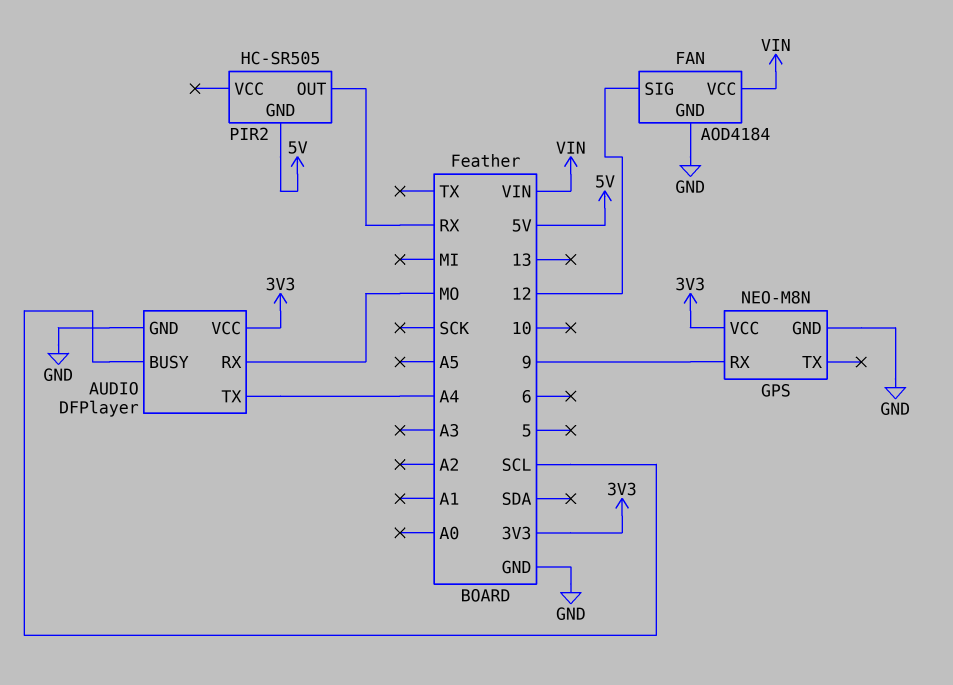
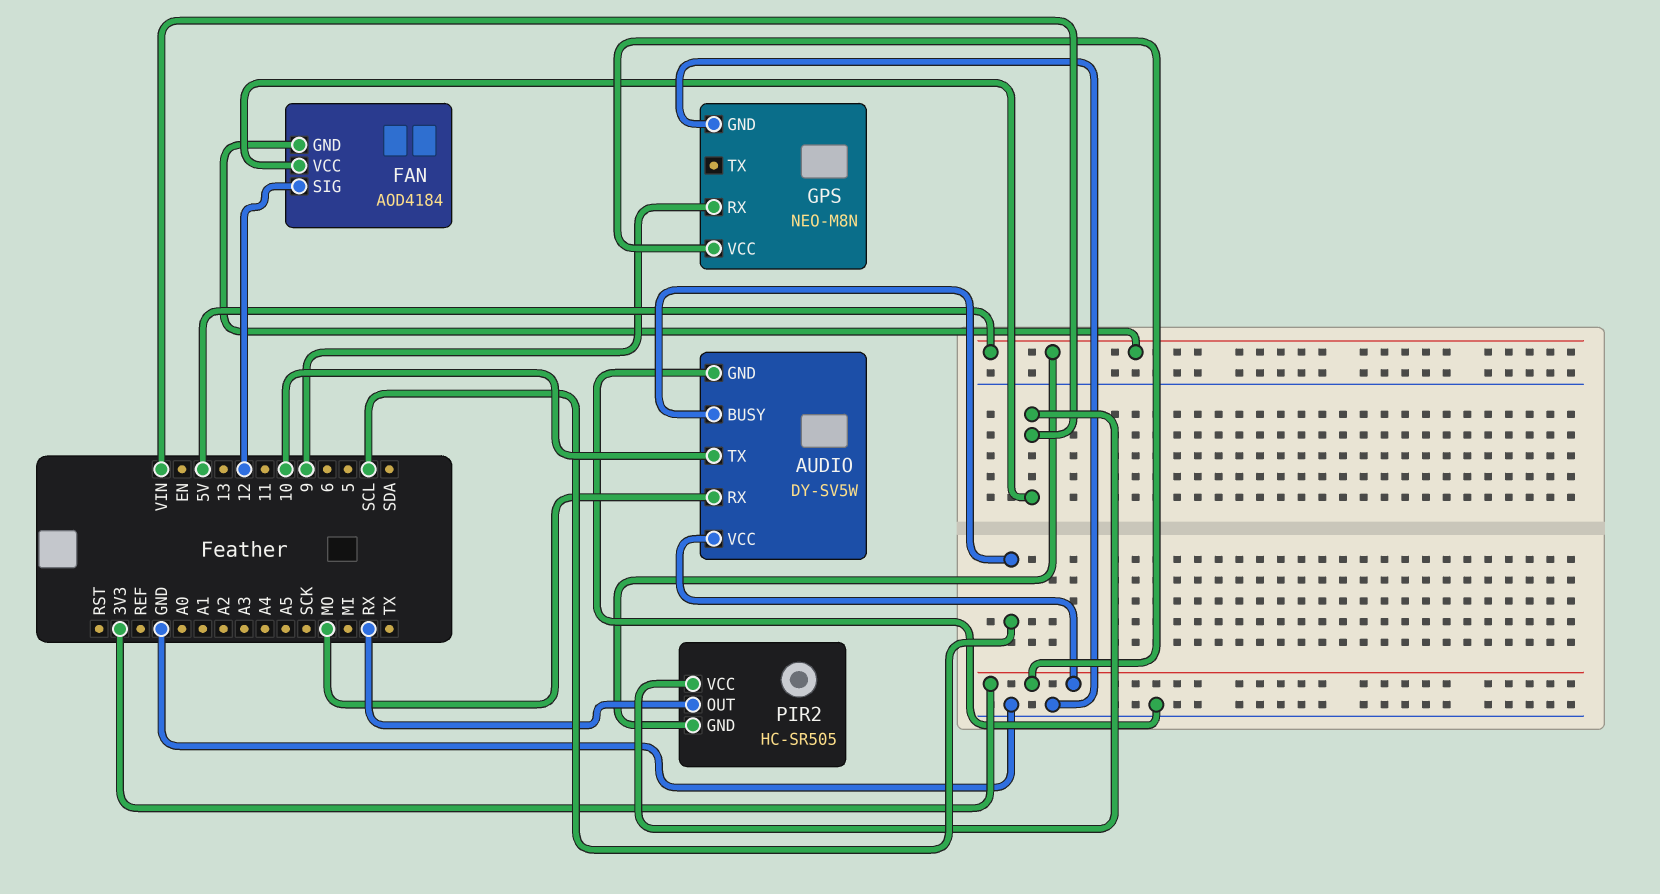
AUDIO: DFPlayer -> DY-SV5W
AUDIO pin TX: A4 -> 10
FAN pin GND: GND -> 5V
PIR2 pin VCC: none -> VIN

